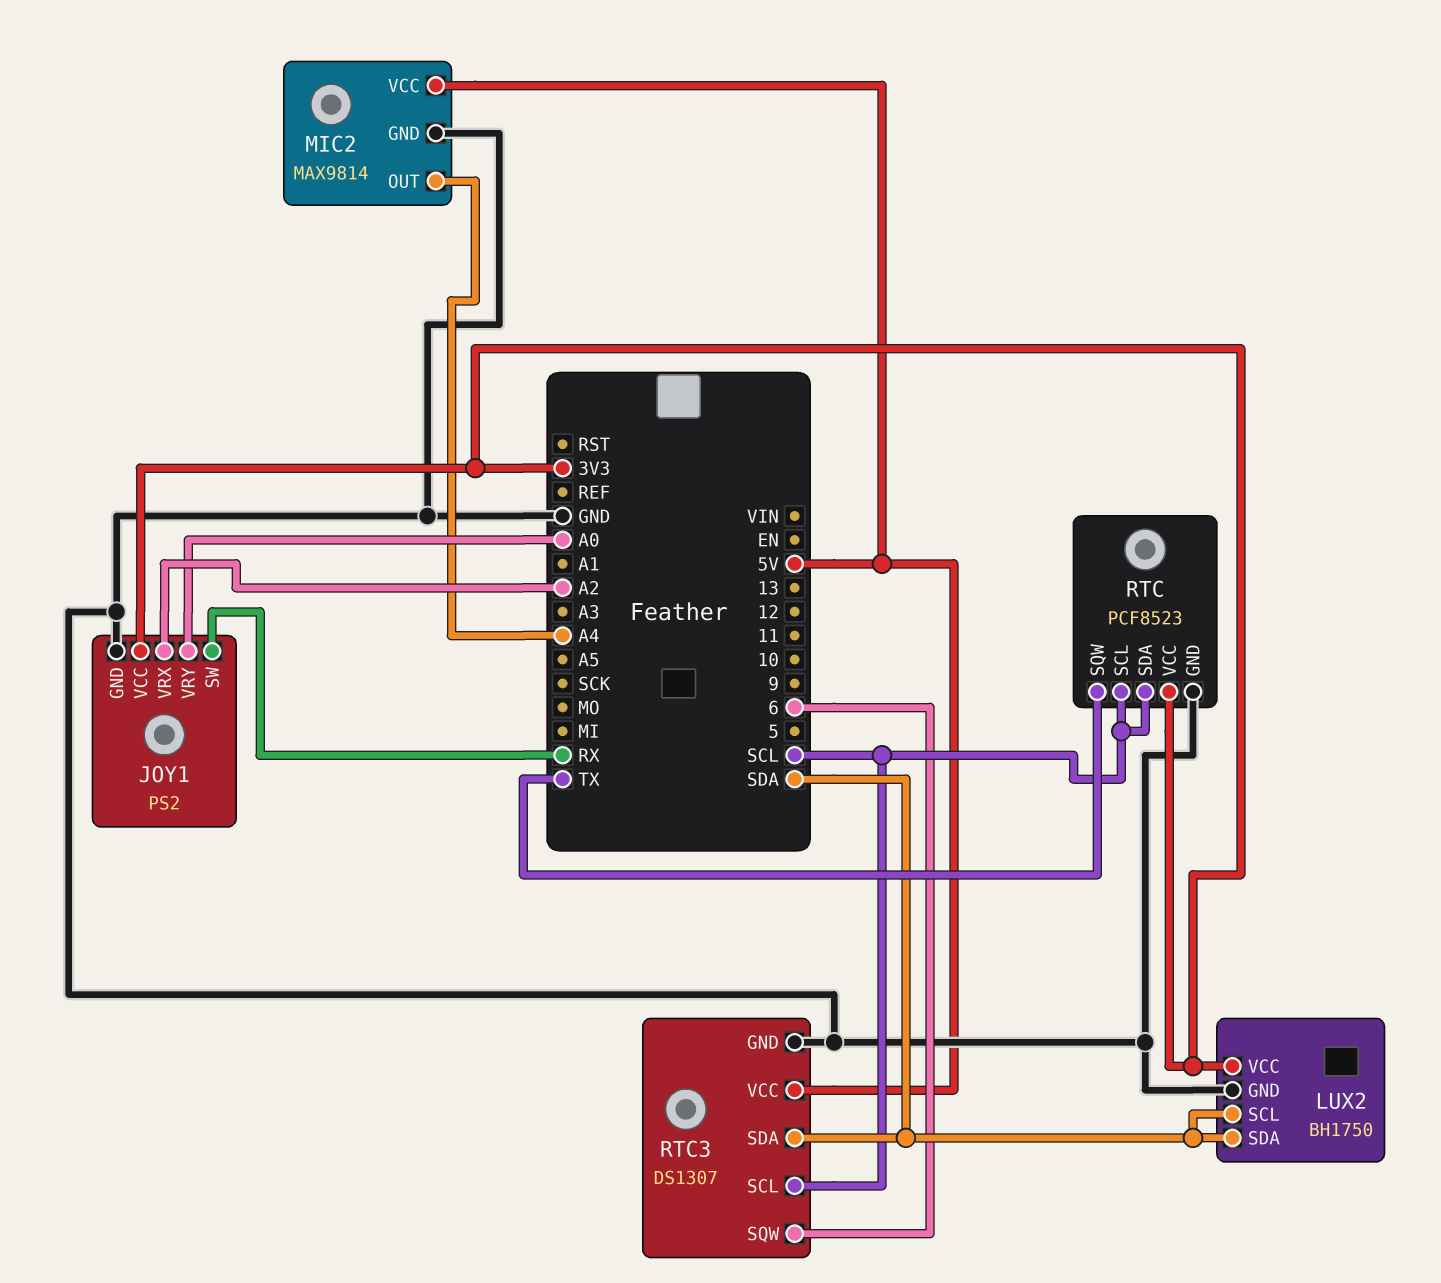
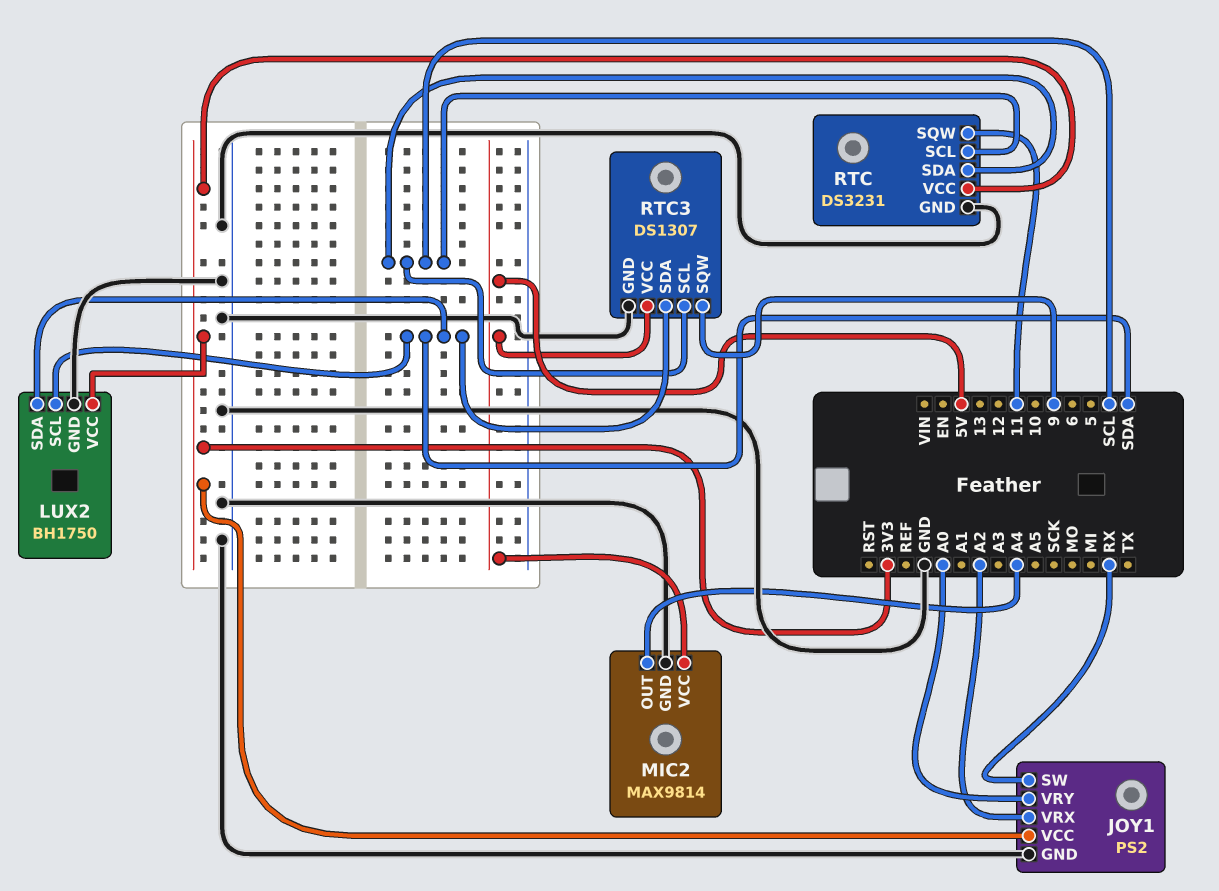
RTC: PCF8523 -> DS3231
RTC pin SQW: TX -> 11
RTC3 pin SQW: 6 -> 9

